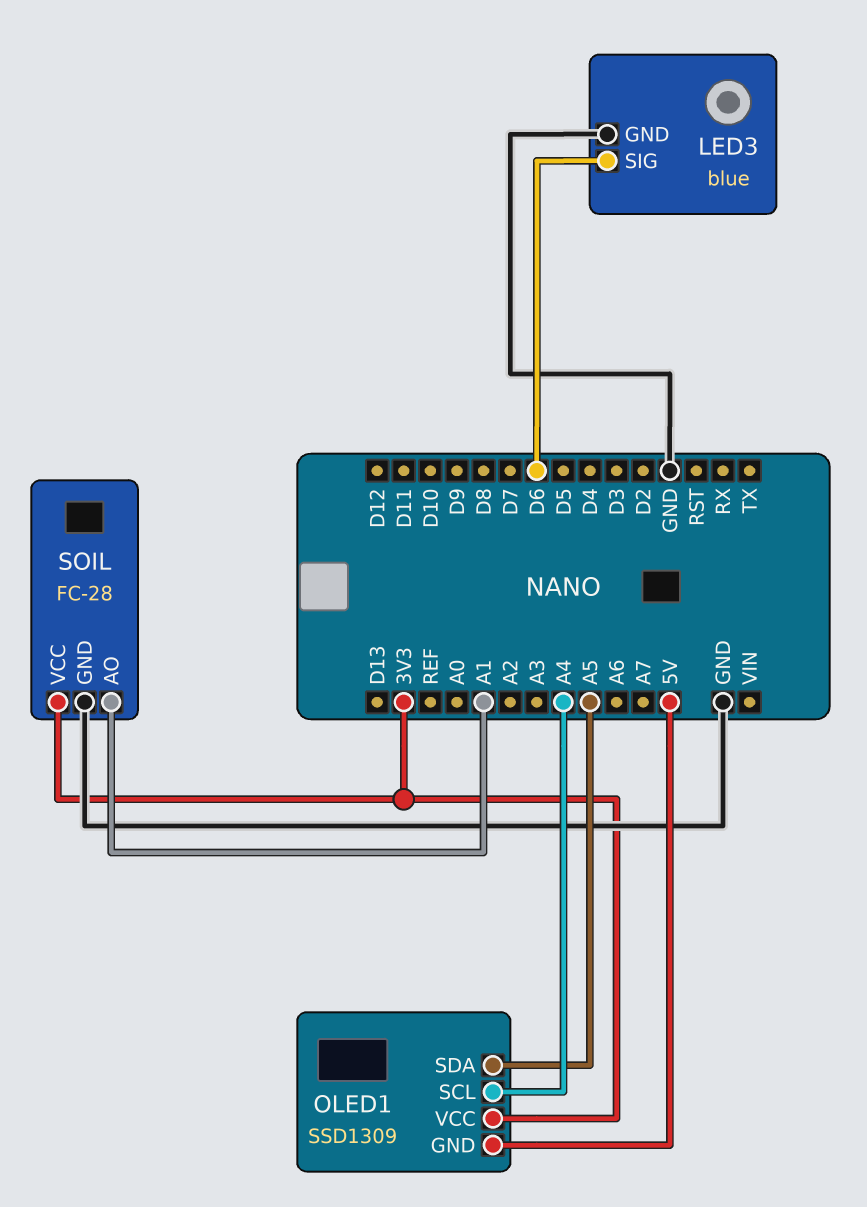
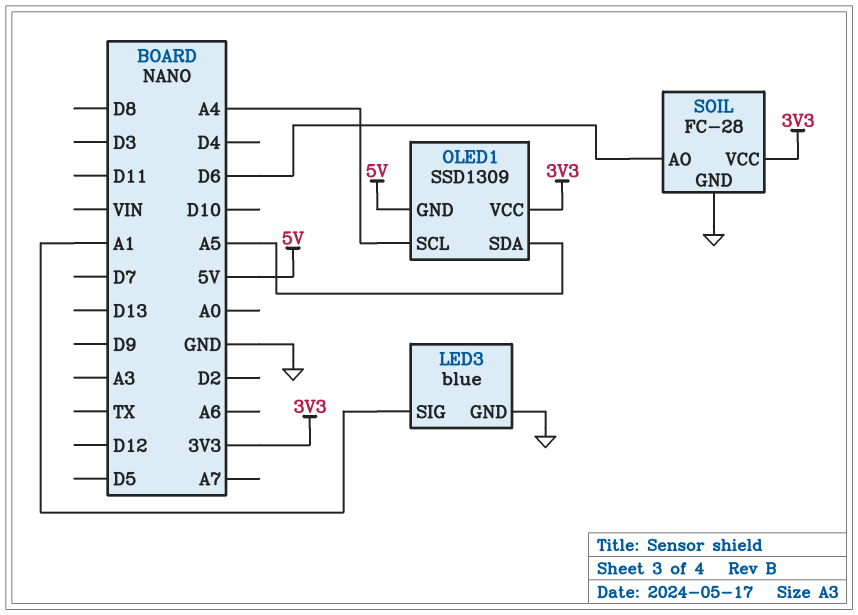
LED3 pin SIG: D6 -> A1
SOIL pin AO: A1 -> D6

